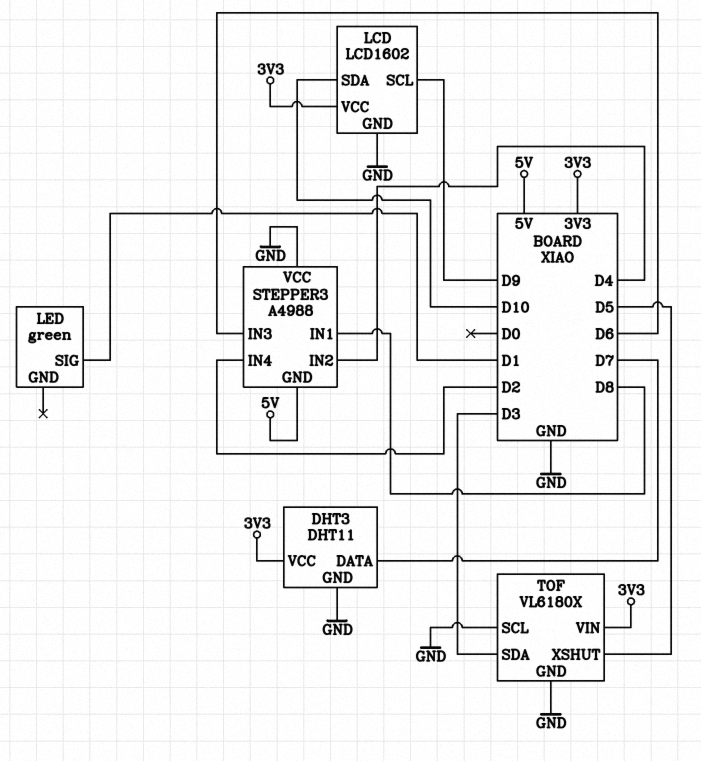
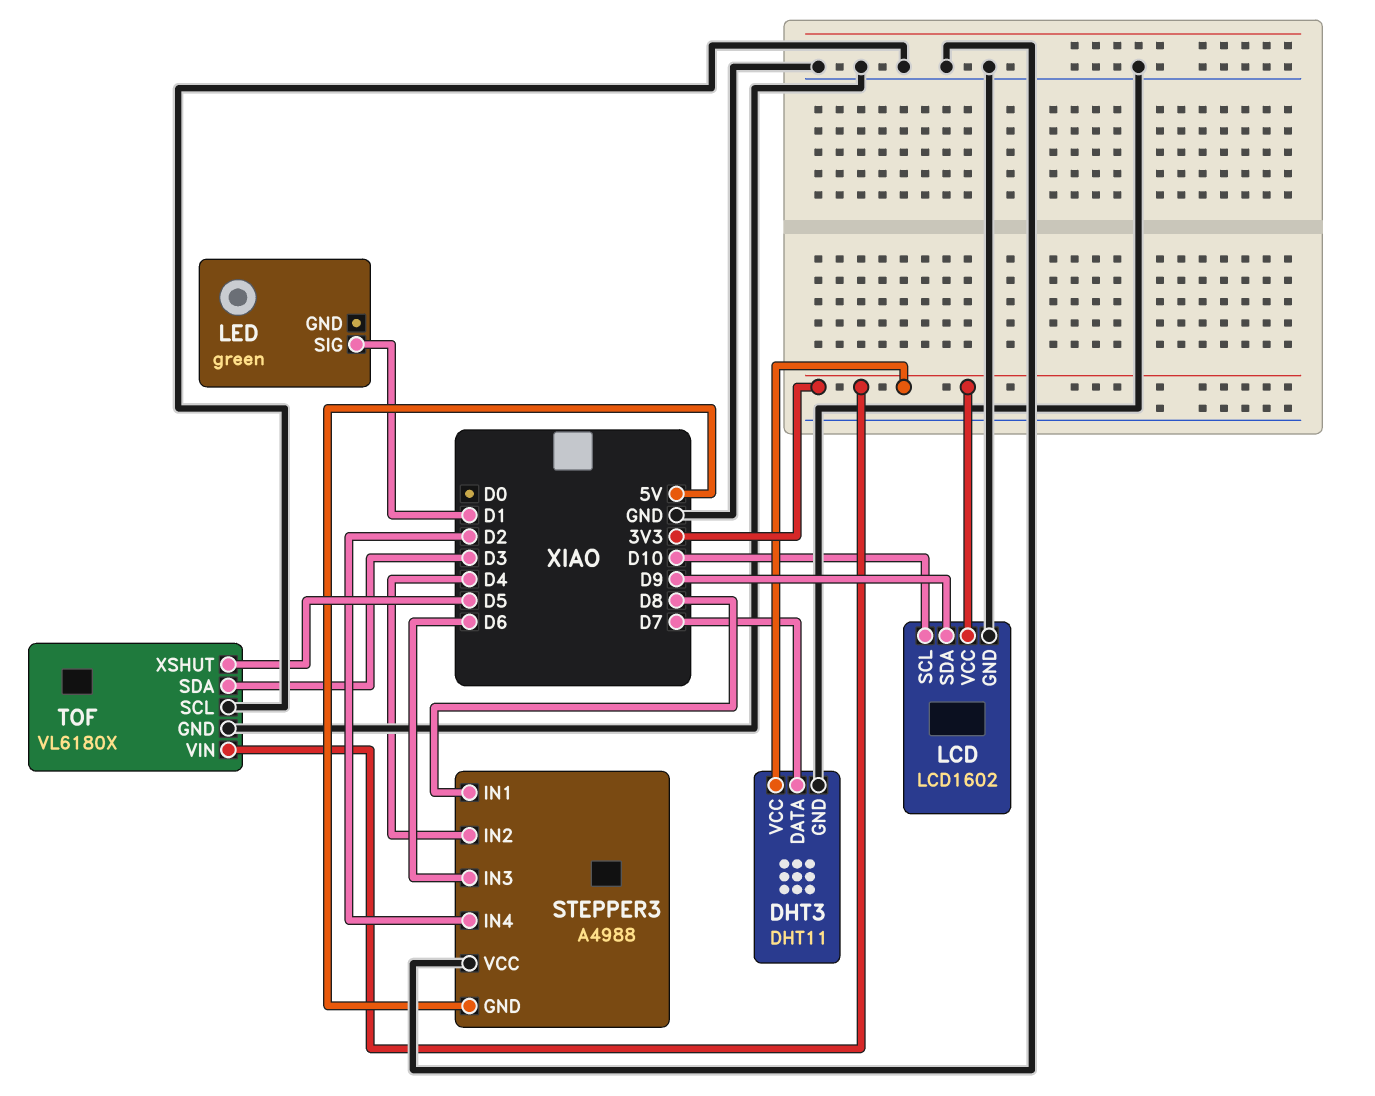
LCD pin SCL: D9 -> D10
LCD pin SDA: D10 -> D9

